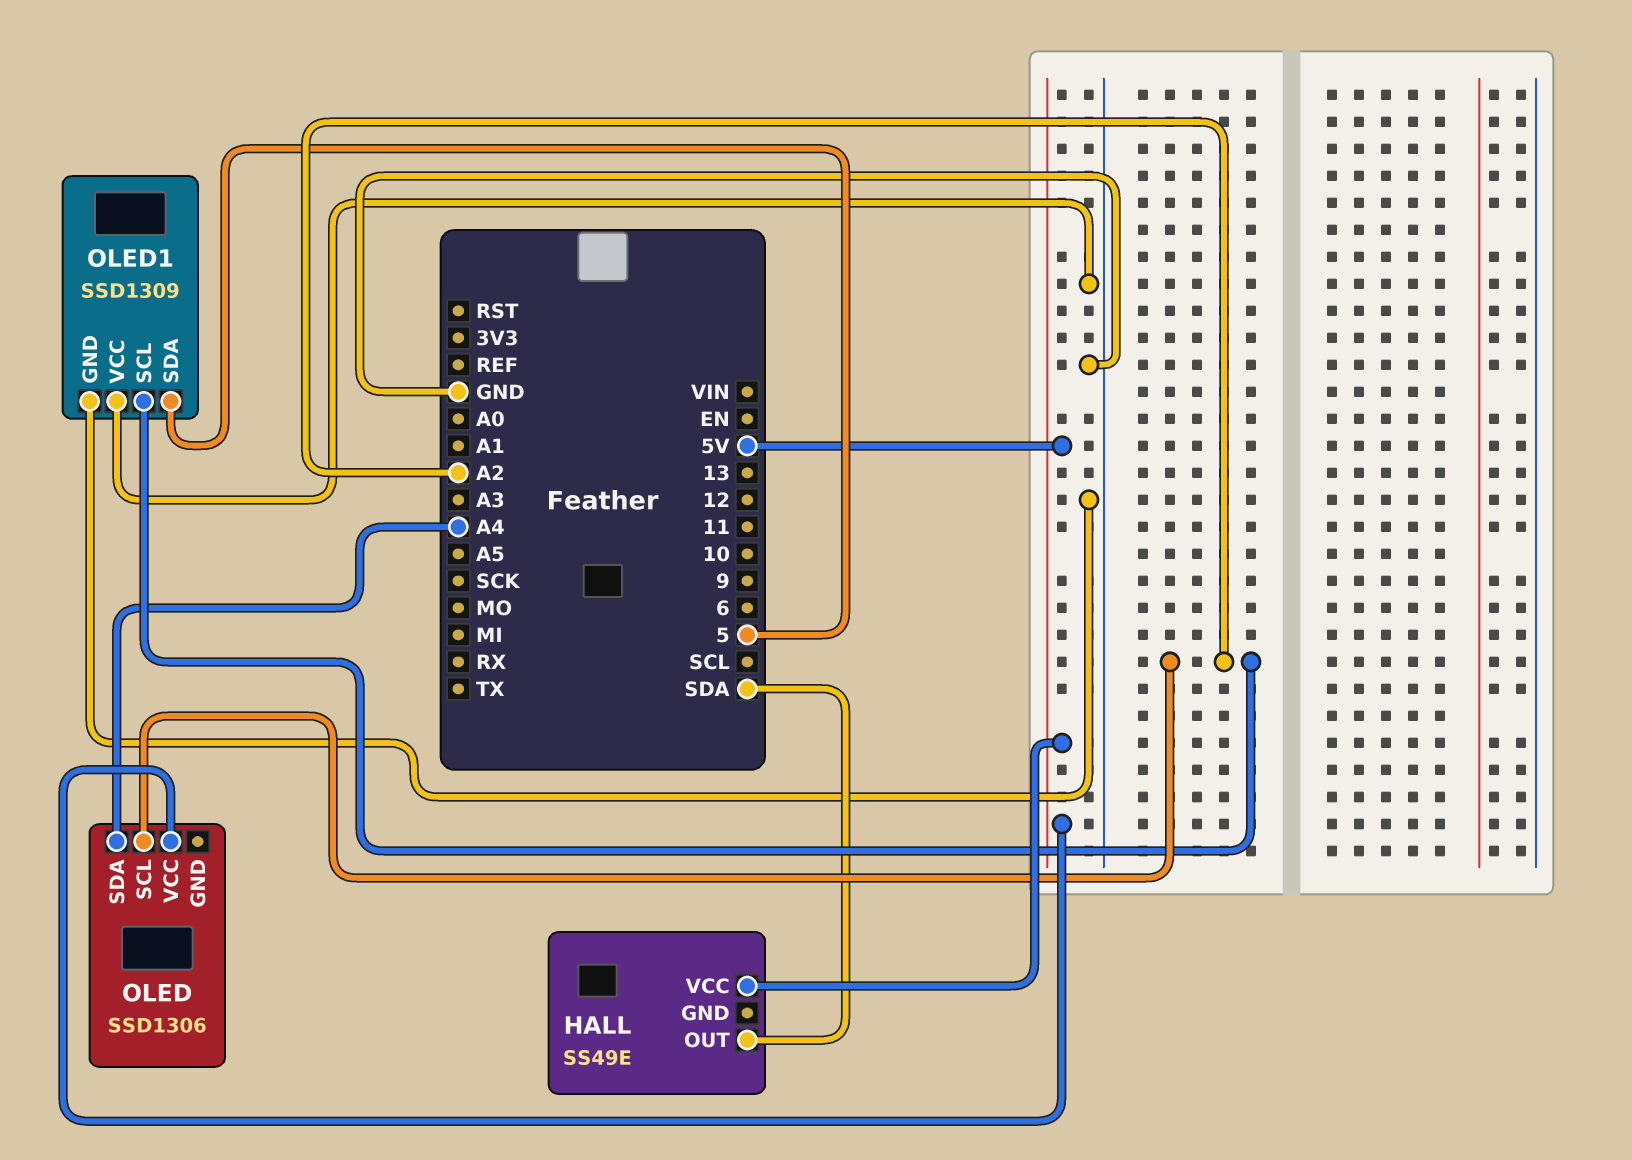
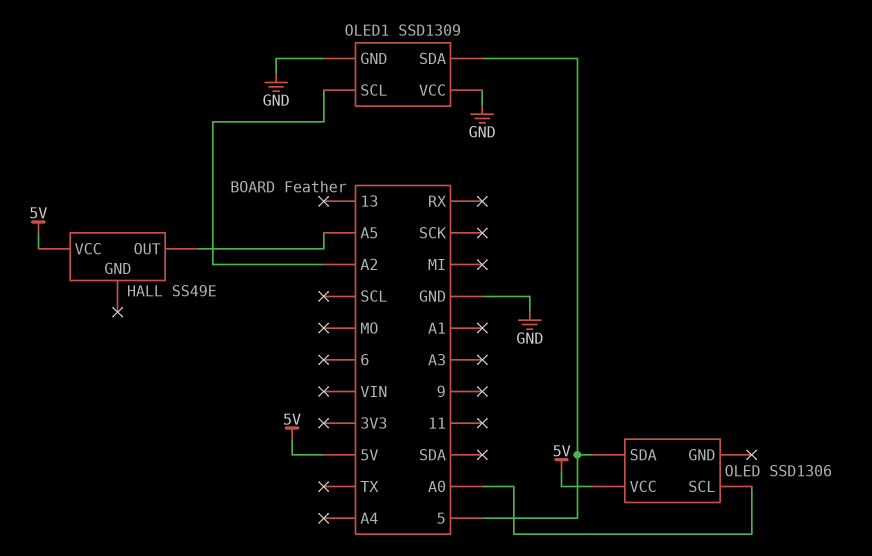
HALL pin OUT: SDA -> A5
OLED pin SCL: A2 -> A0
OLED pin SDA: A4 -> 5

